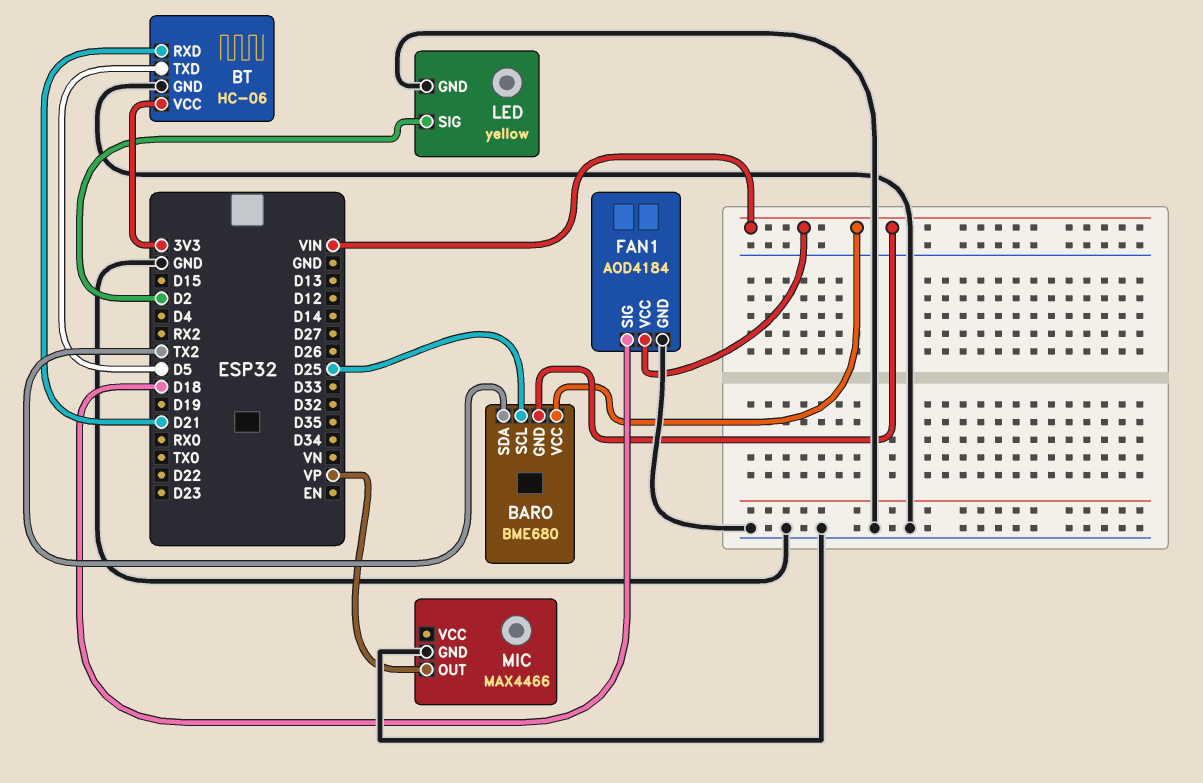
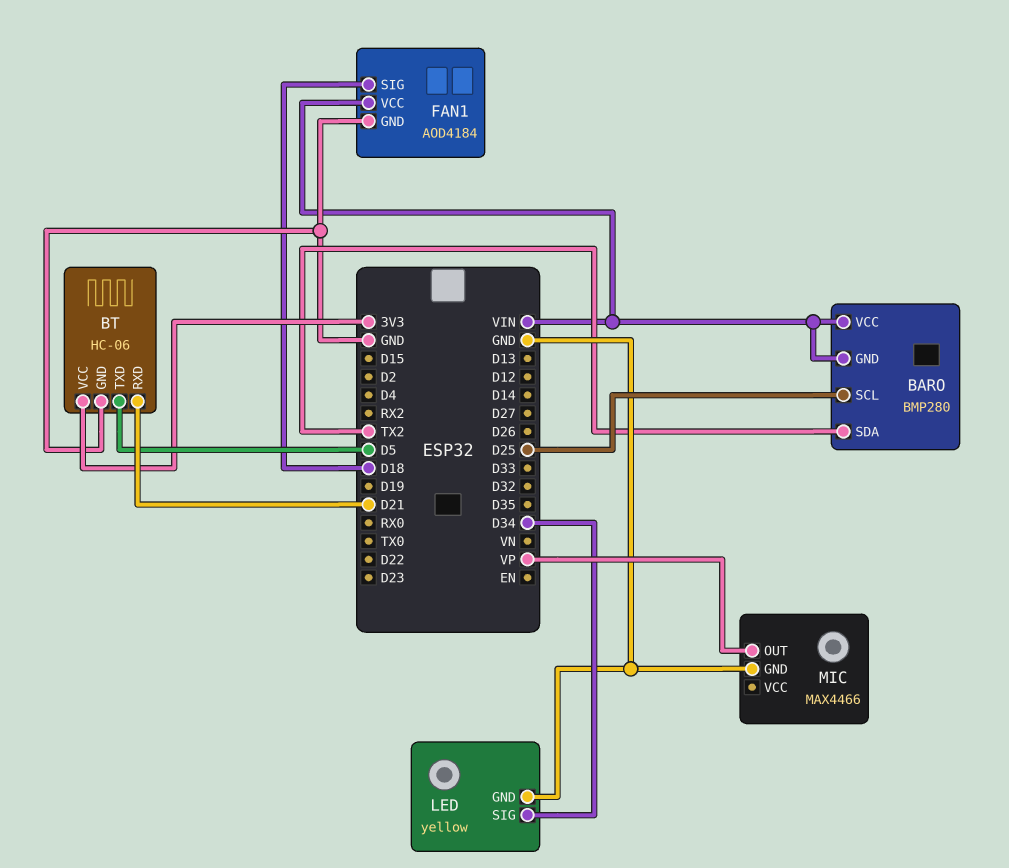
BARO: BME680 -> BMP280
LED pin SIG: D2 -> D34

